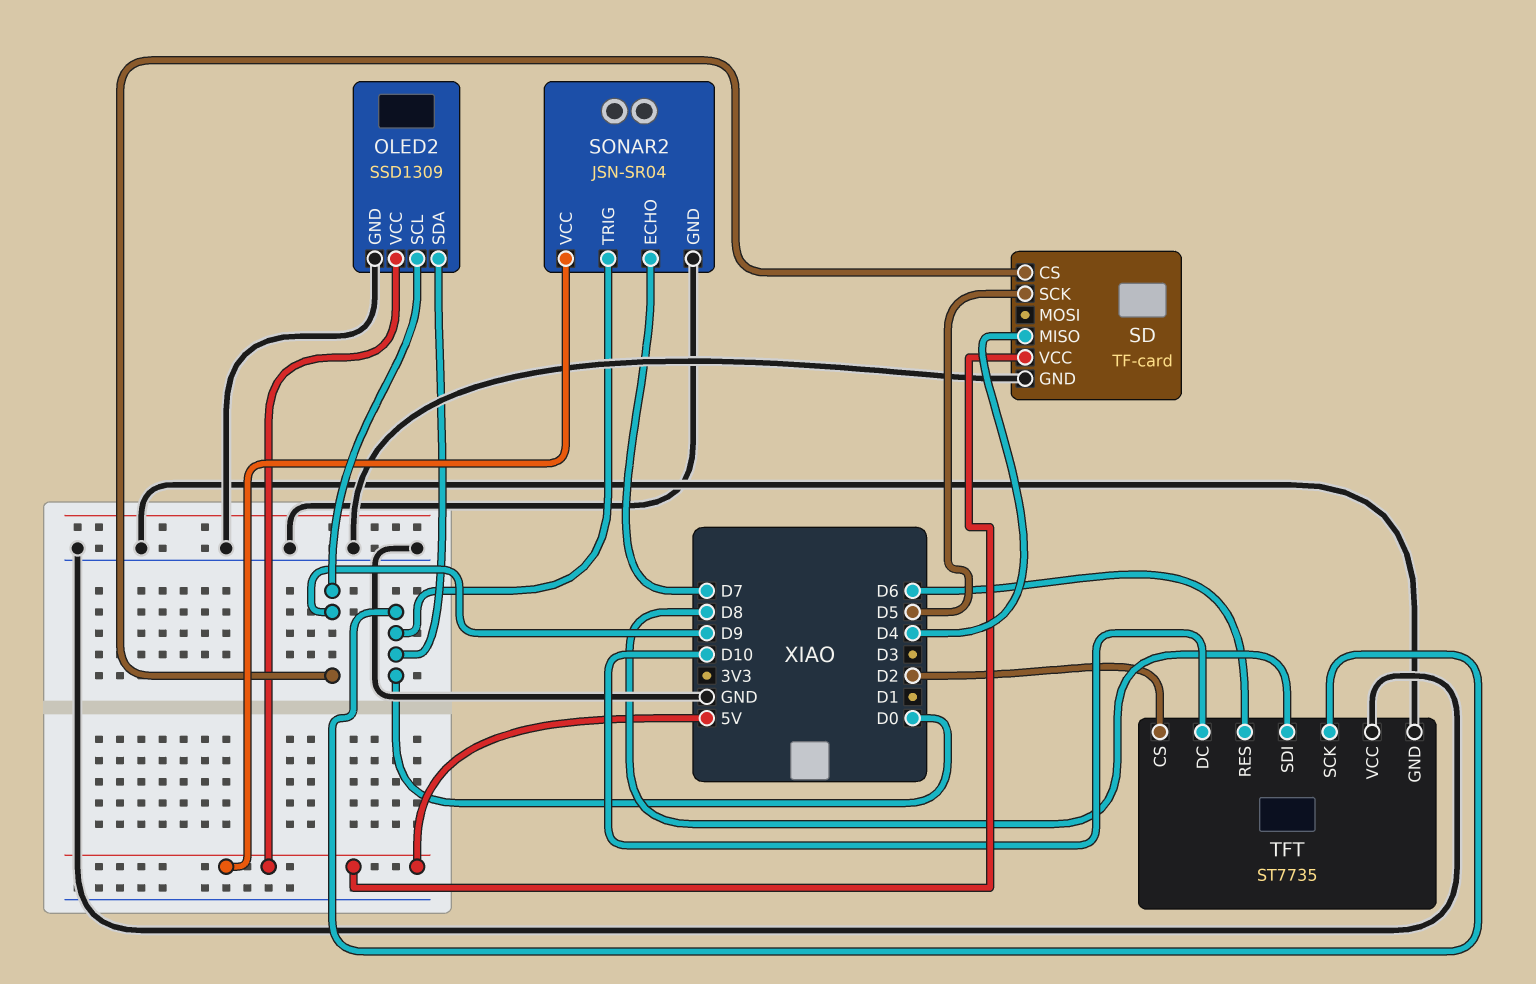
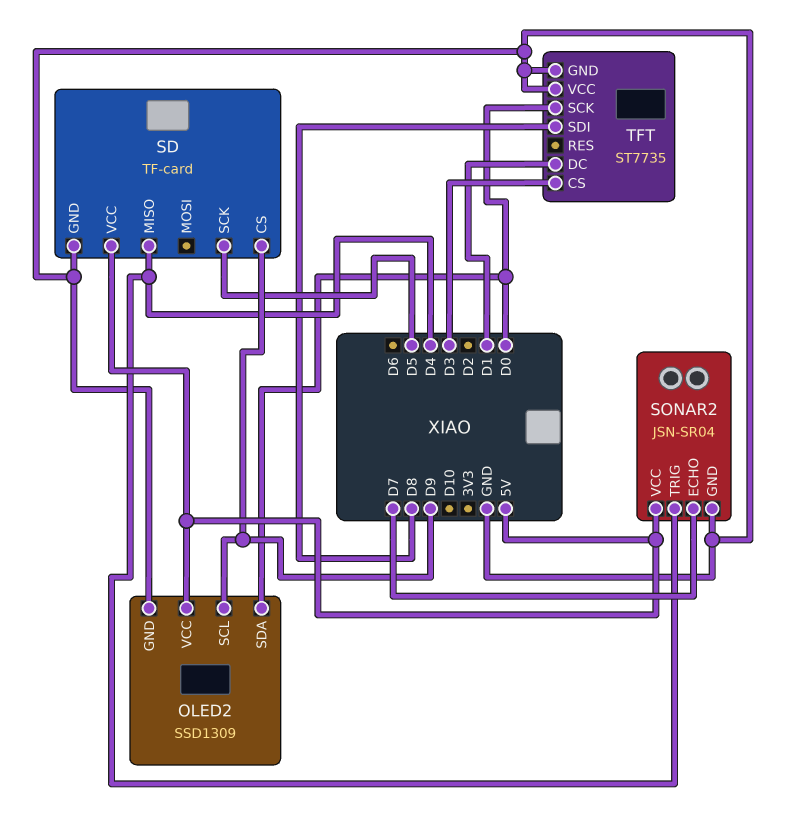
SONAR2 pin TRIG: D0 -> D4
TFT pin CS: D2 -> D3
TFT pin DC: D10 -> D1
TFT pin RES: D6 -> none

